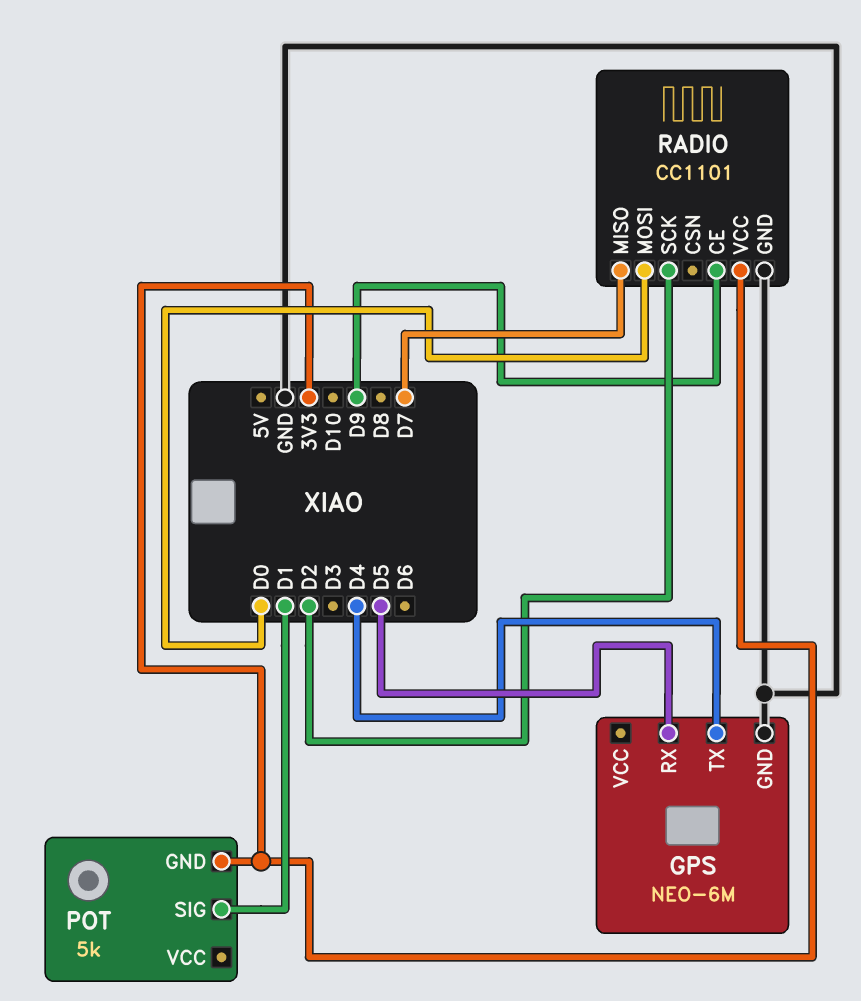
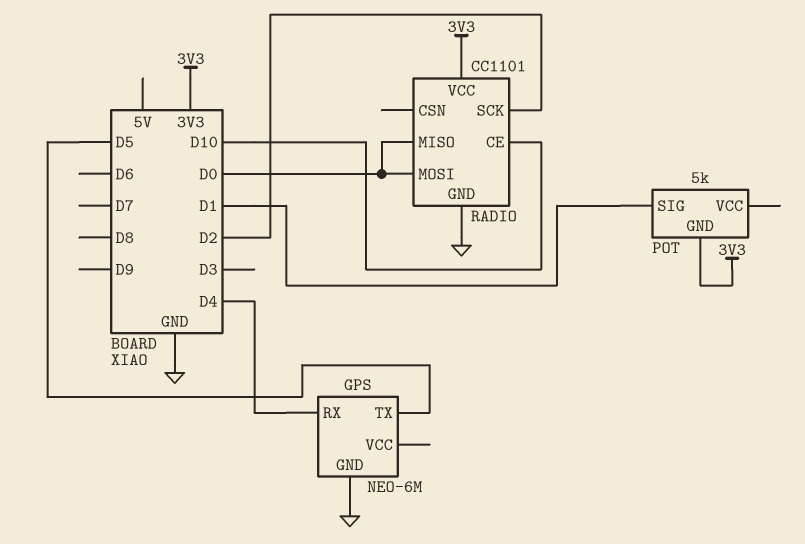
GPS pin RX: D5 -> D4
GPS pin TX: D4 -> D5
RADIO pin CE: D9 -> D10
RADIO pin MISO: D7 -> D0

